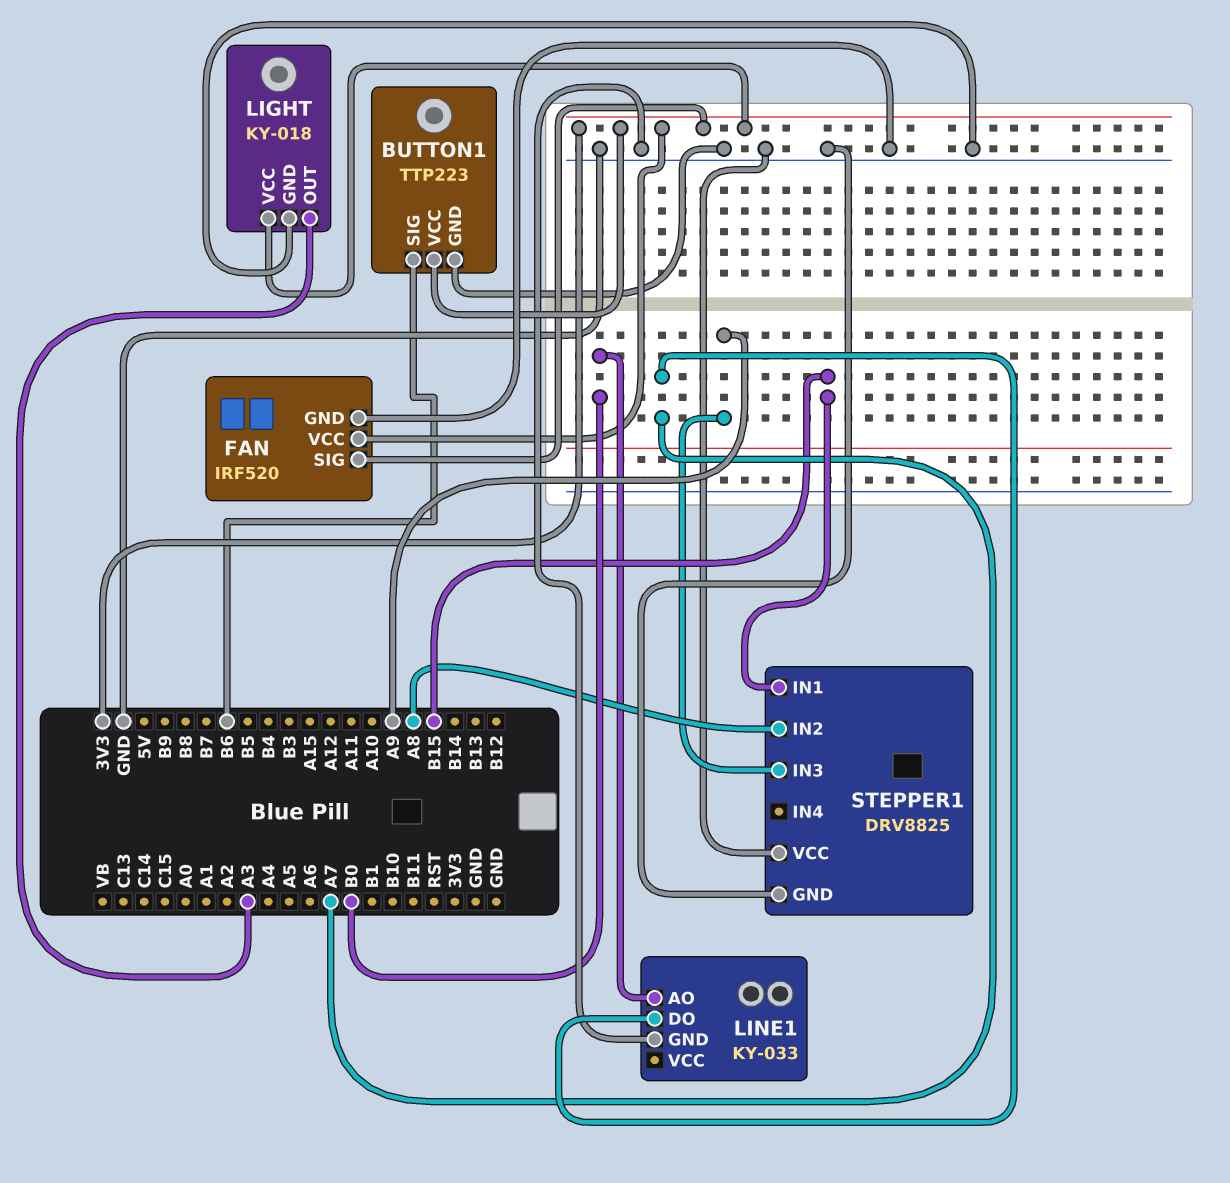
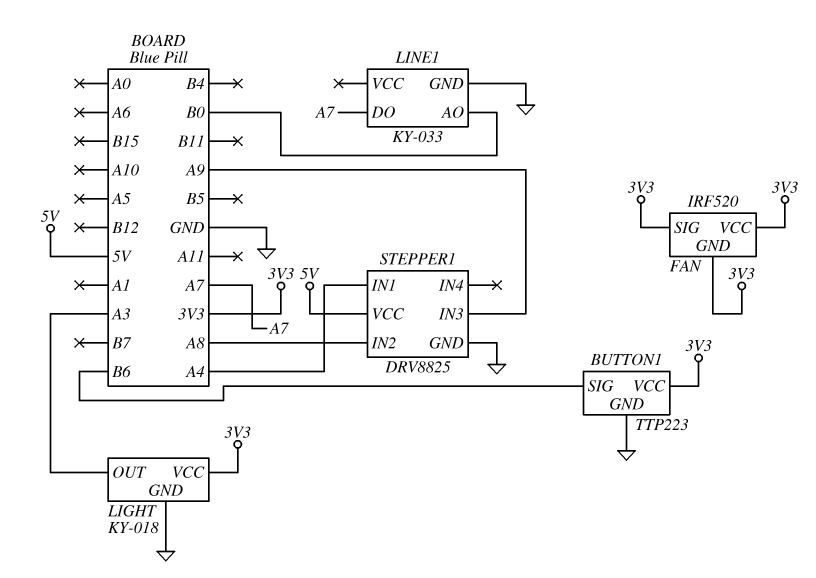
FAN pin GND: GND -> 3V3
STEPPER1 pin IN1: B15 -> A4
STEPPER1 pin VCC: GND -> 5V

